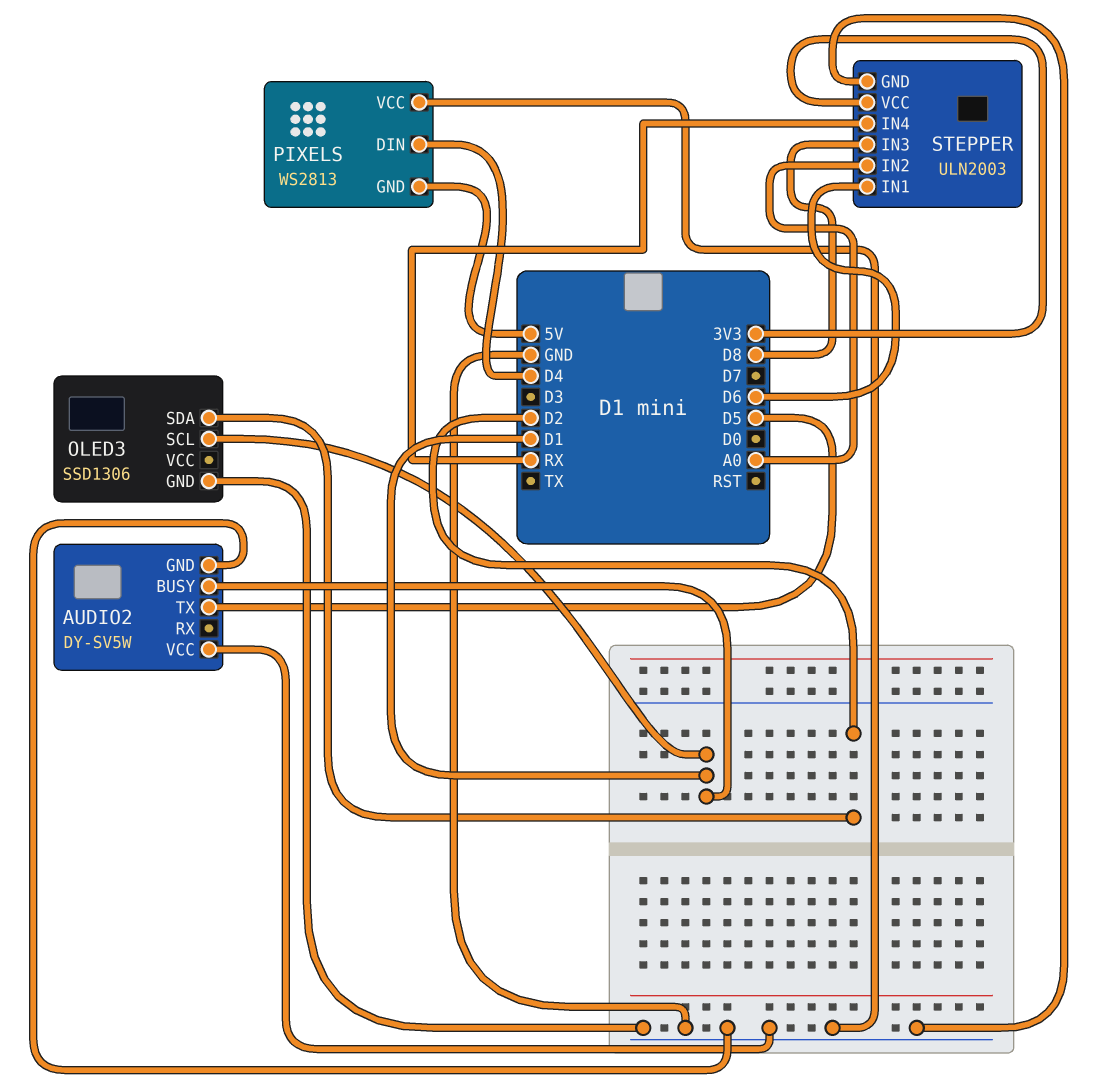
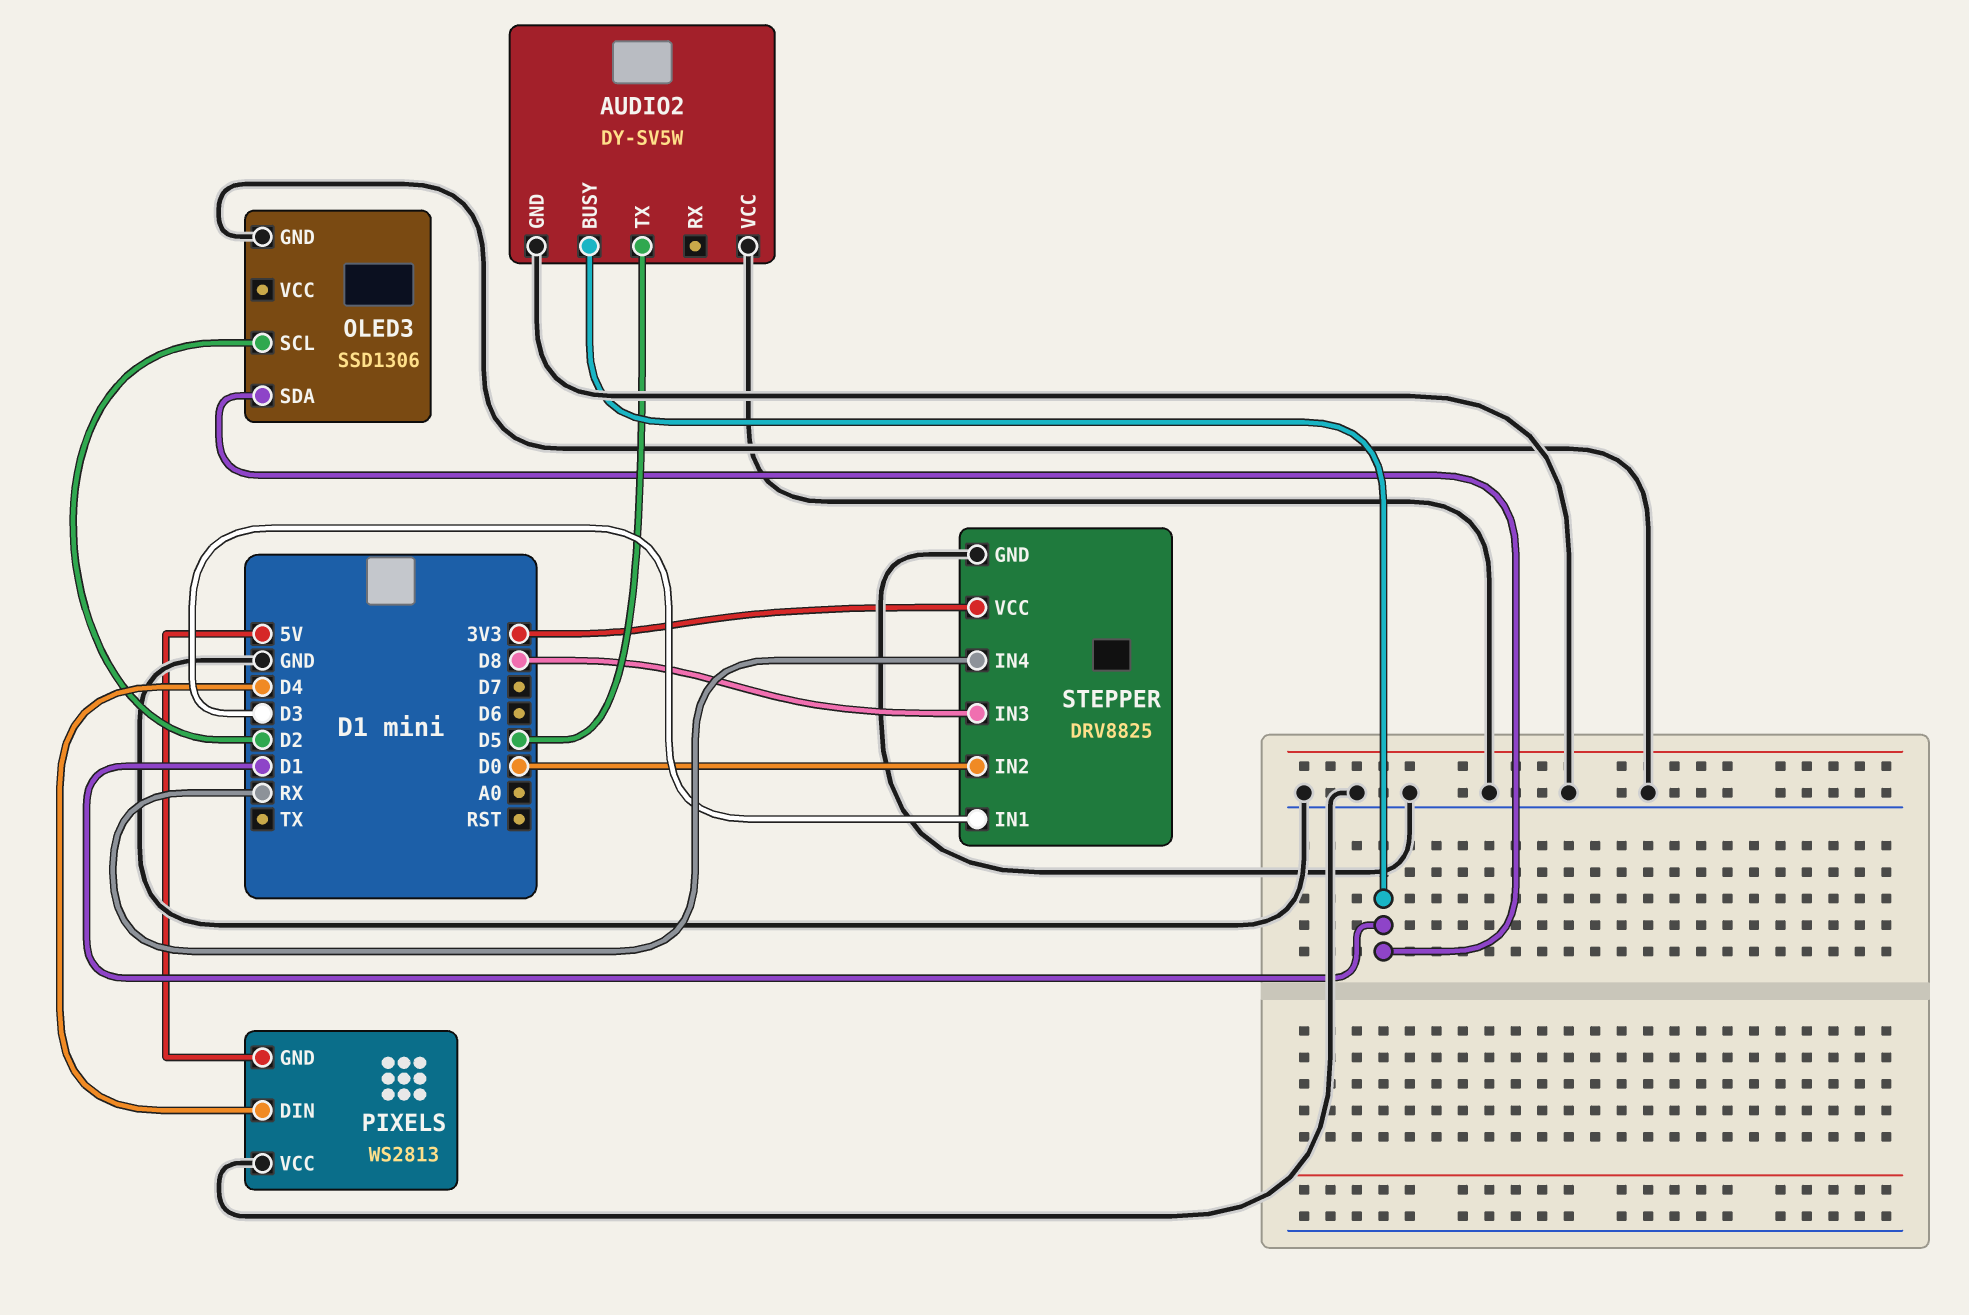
OLED3 pin SCL: D1 -> D2
OLED3 pin SDA: D2 -> D1
STEPPER: ULN2003 -> DRV8825
STEPPER pin IN1: D6 -> D3
STEPPER pin IN2: A0 -> D0

